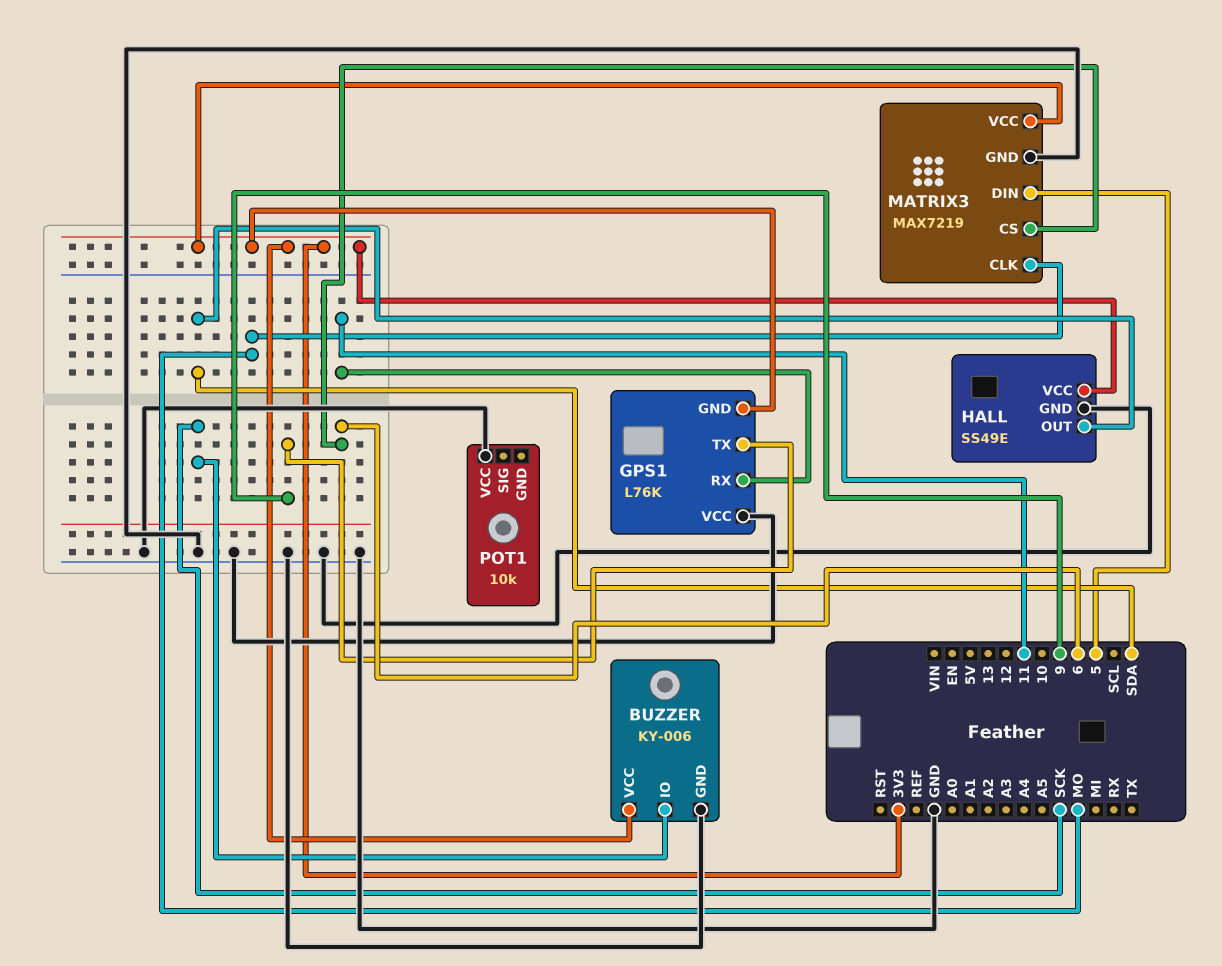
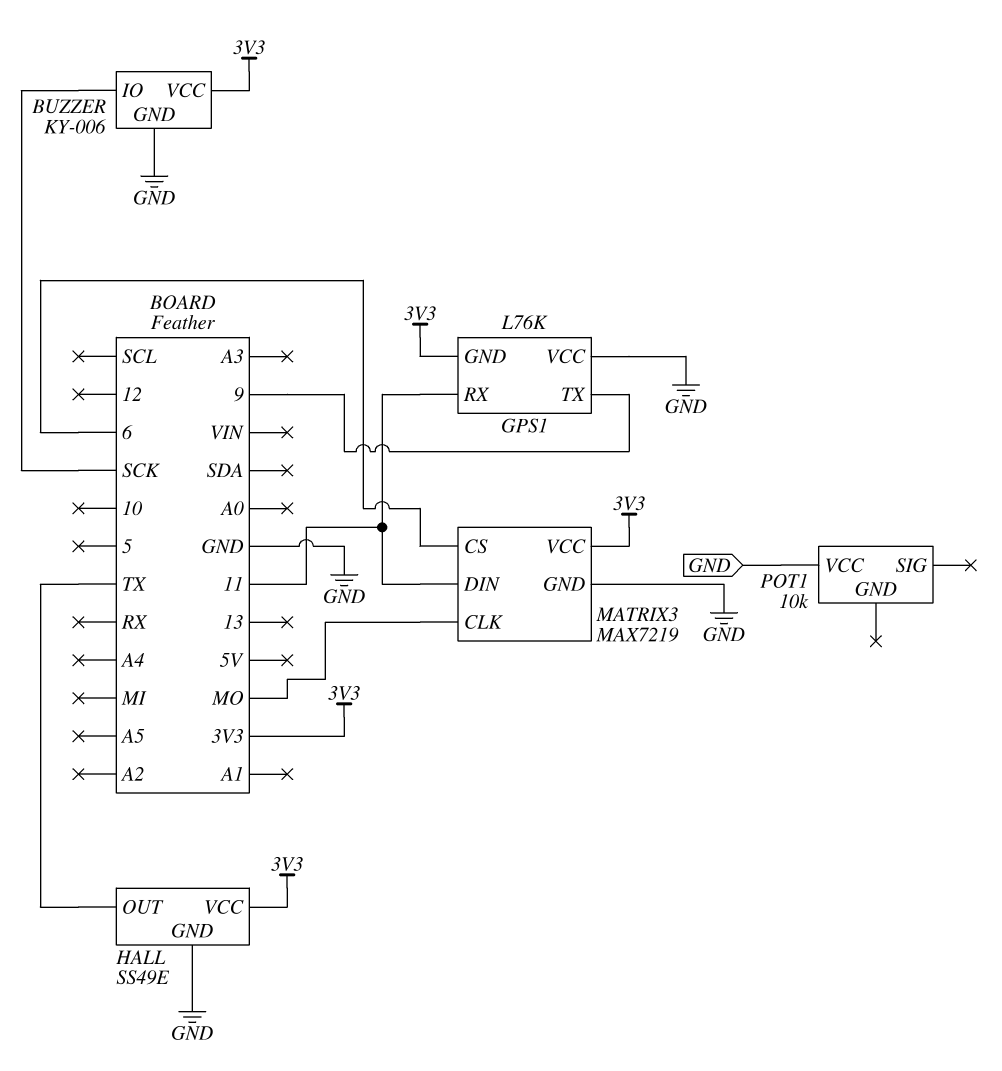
HALL pin OUT: SDA -> TX
MATRIX3 pin DIN: 5 -> 11

